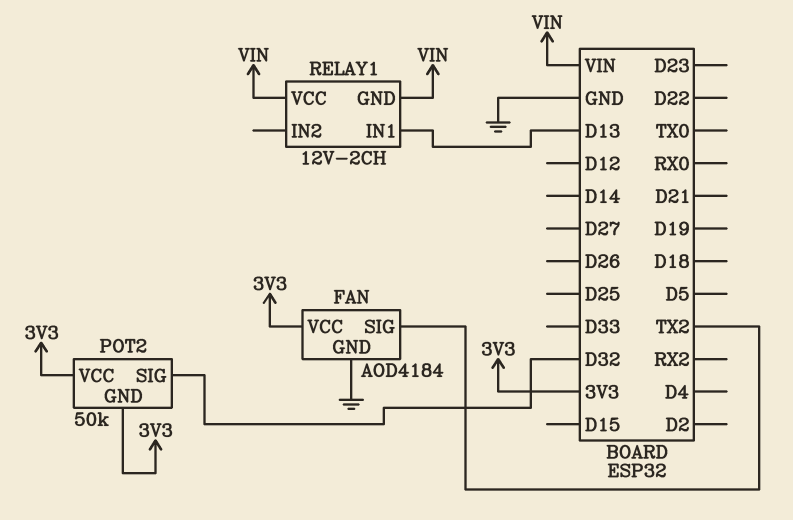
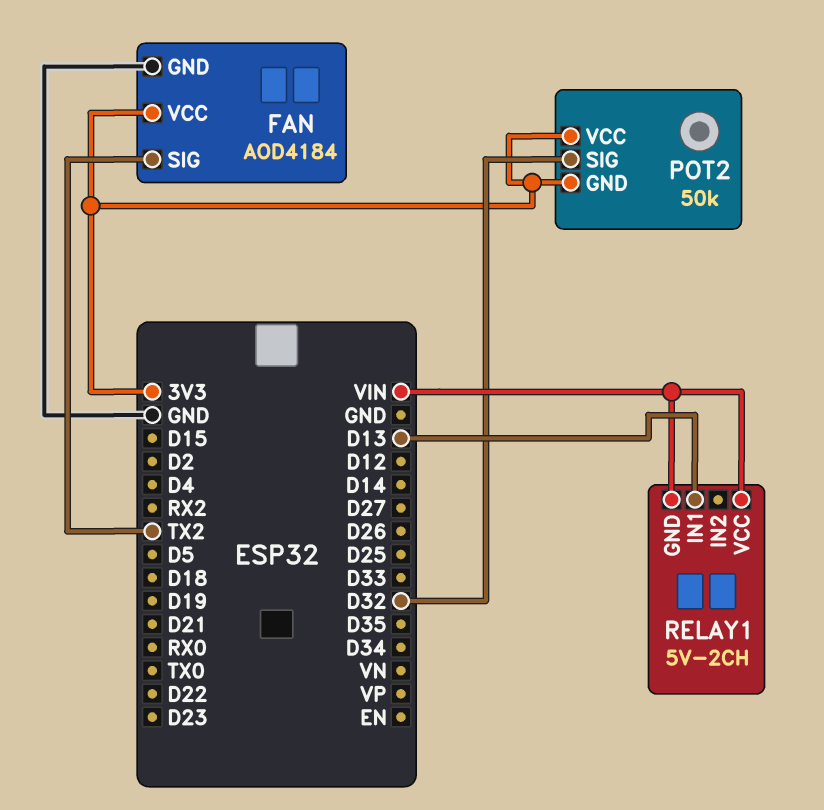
RELAY1: 12V-2CH -> 5V-2CH

